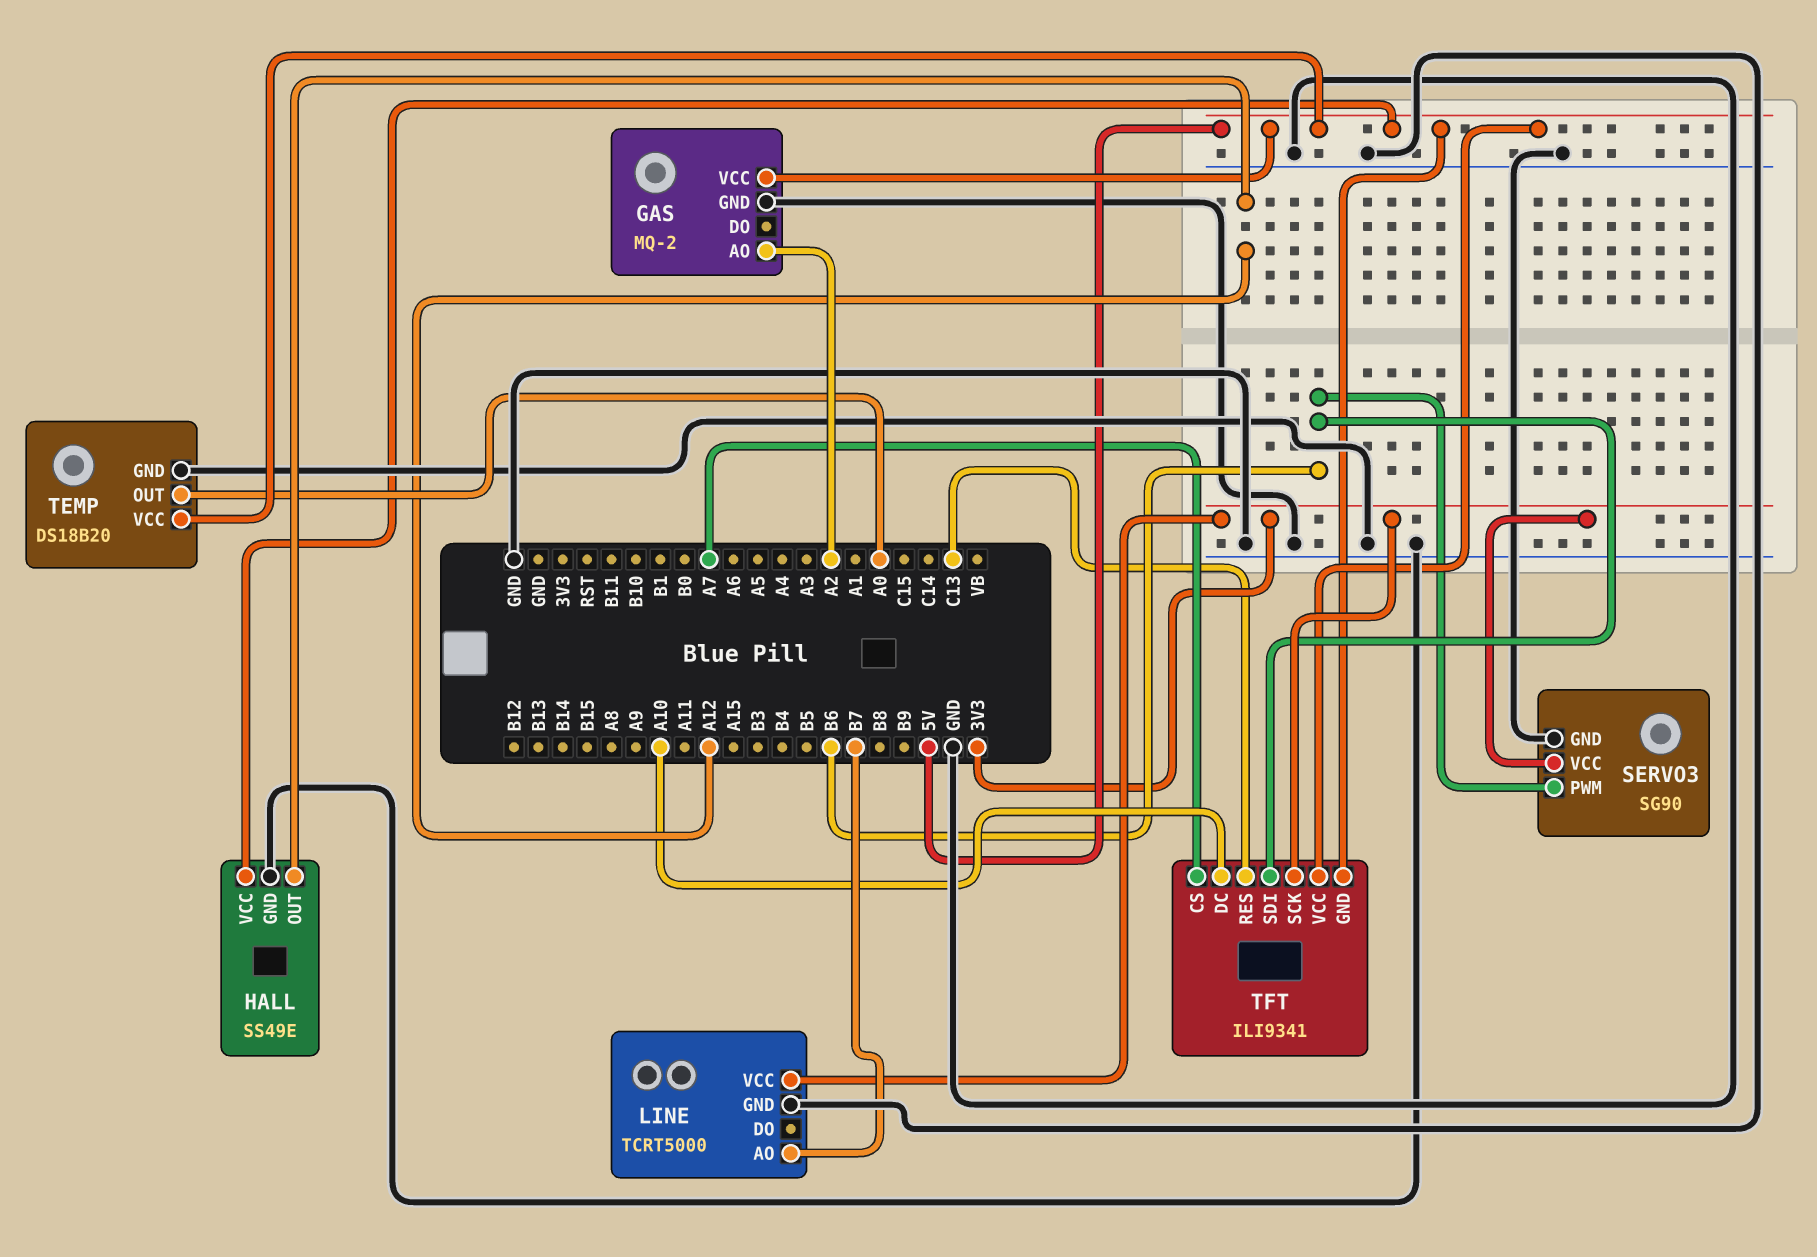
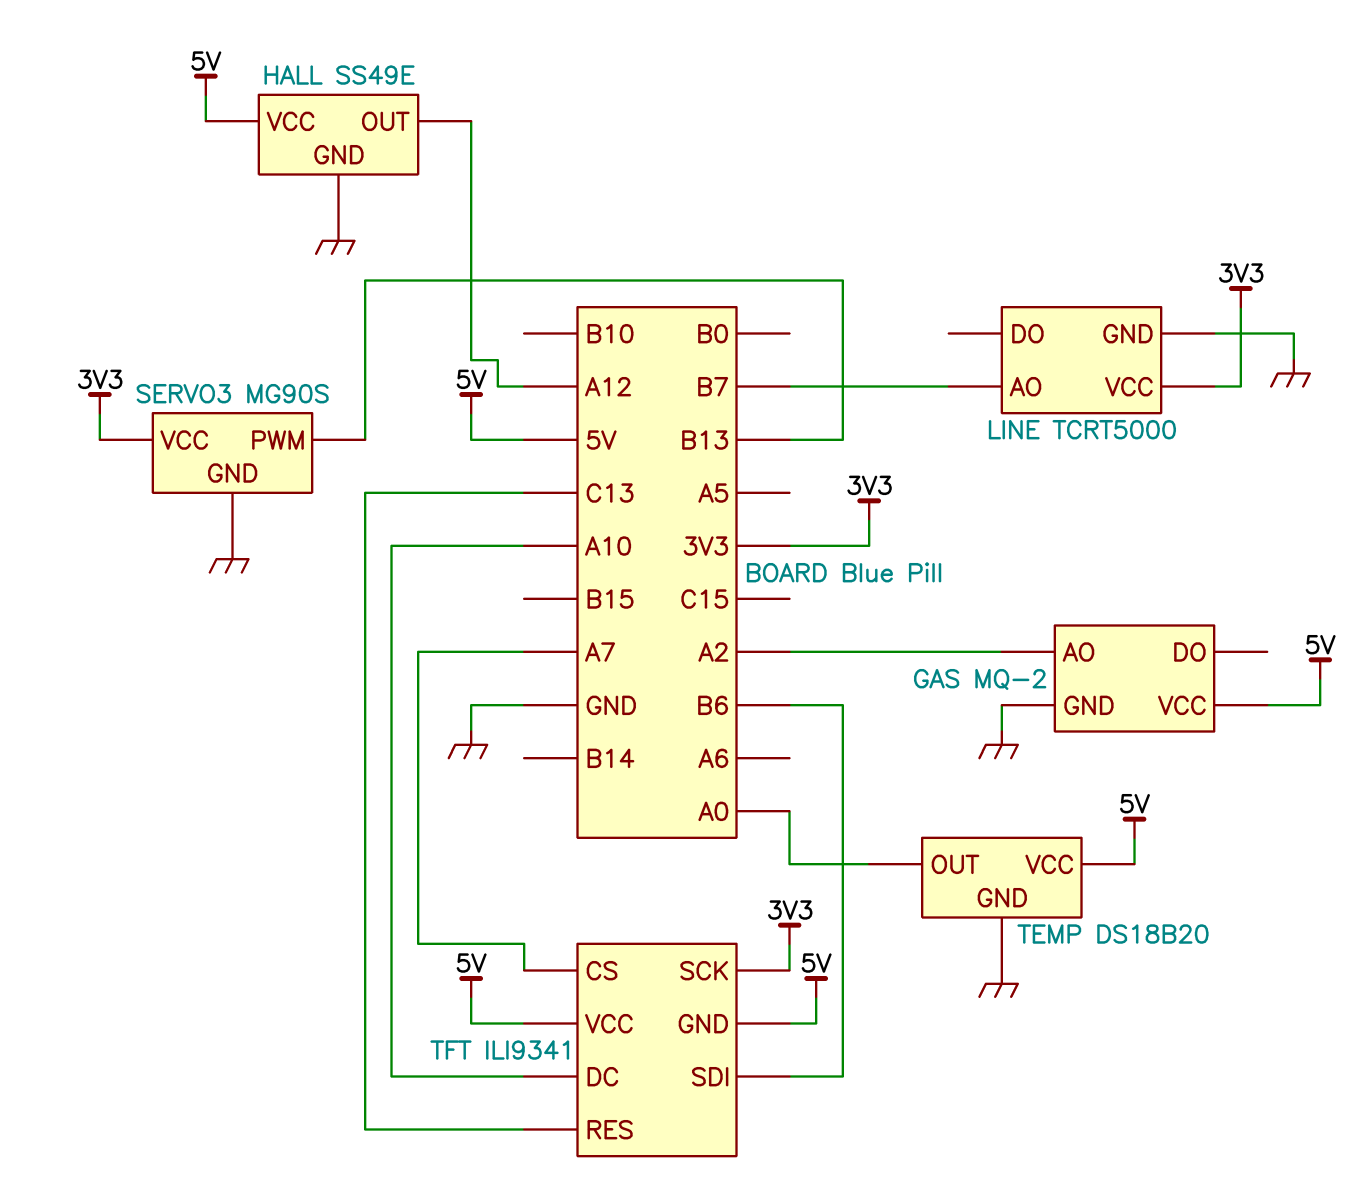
SERVO3: SG90 -> MG90S
SERVO3 pin PWM: B6 -> B13

